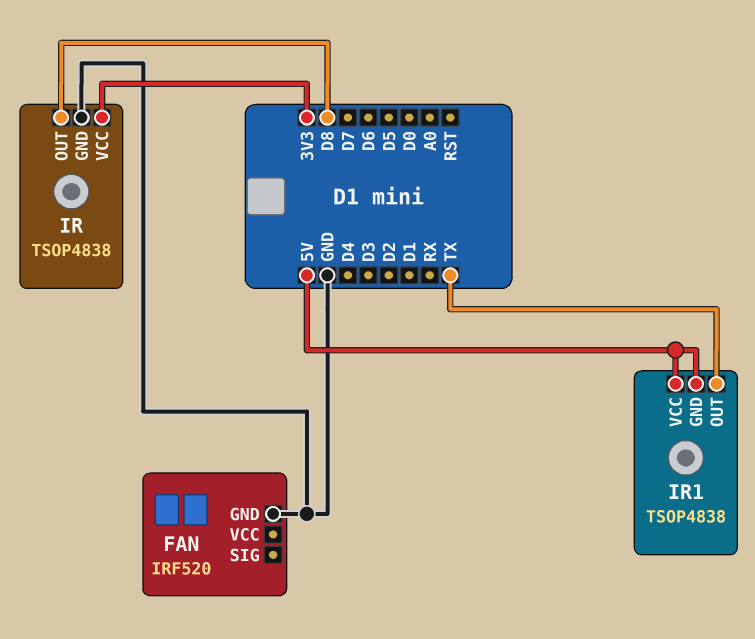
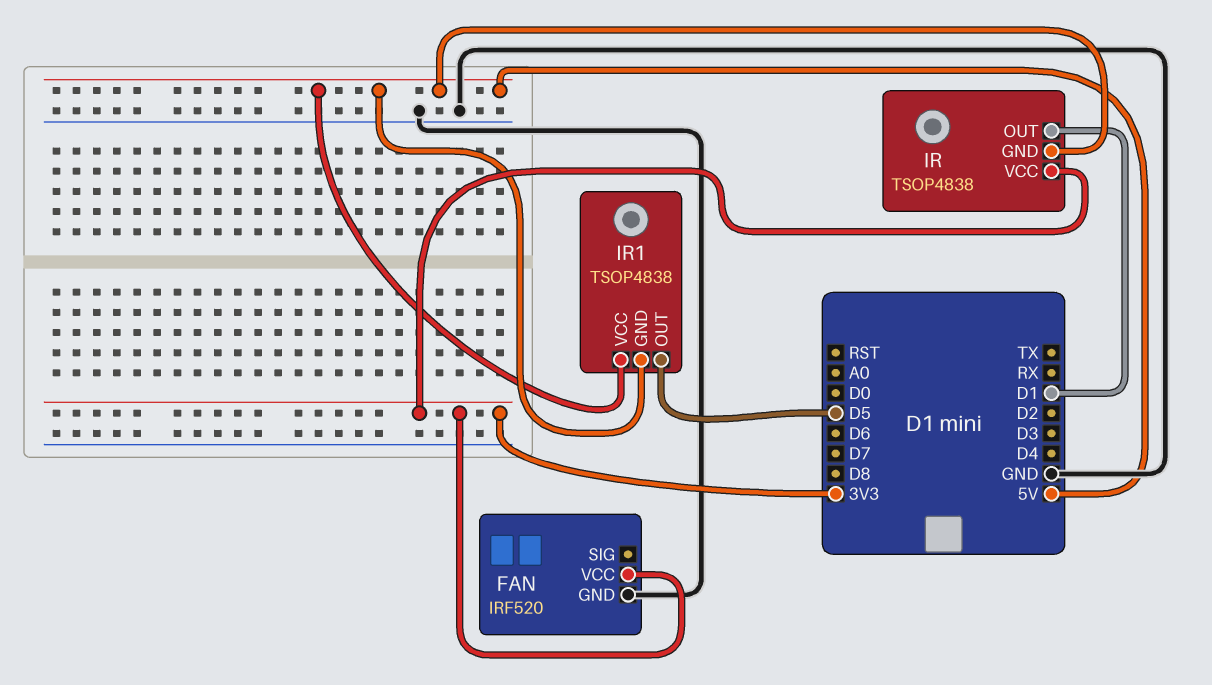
FAN pin VCC: none -> 3V3
IR pin GND: GND -> 5V
IR pin OUT: D8 -> D1
IR1 pin OUT: TX -> D5

